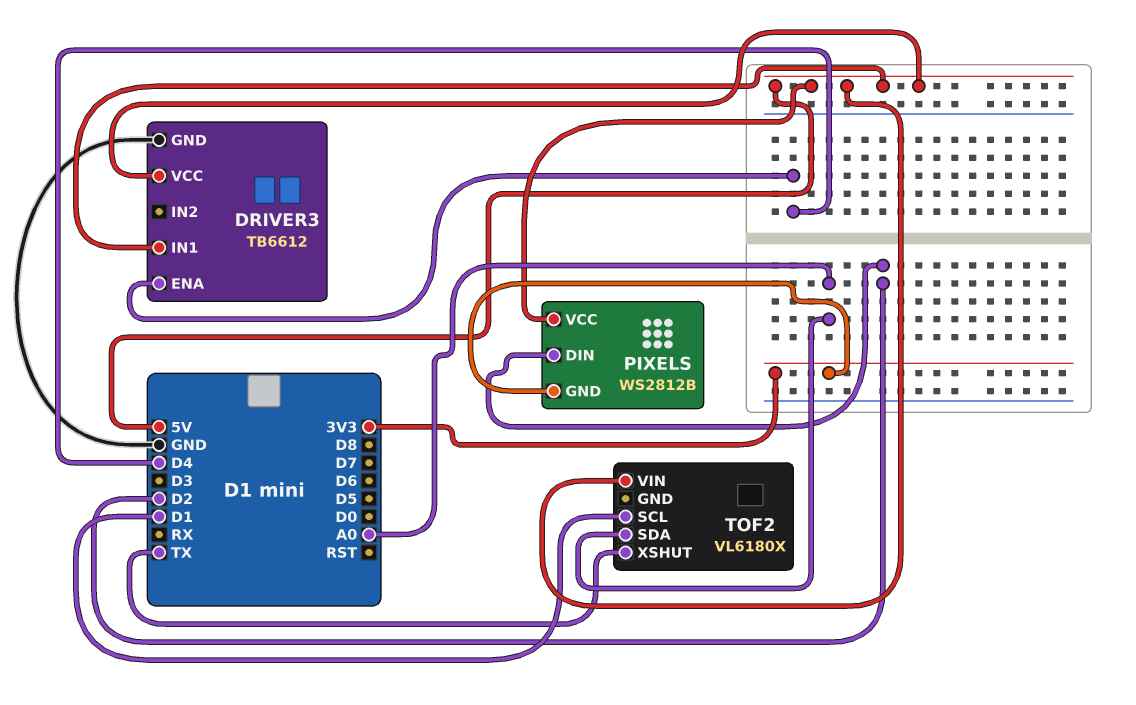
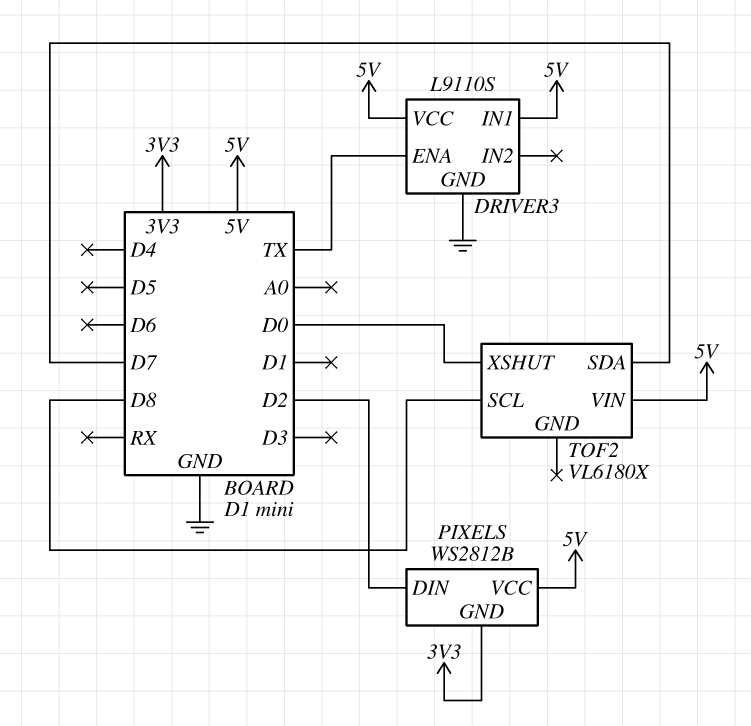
DRIVER3: TB6612 -> L9110S
DRIVER3 pin ENA: D4 -> TX
TOF2 pin SCL: D1 -> D8
TOF2 pin SDA: A0 -> D7
TOF2 pin XSHUT: TX -> D0

